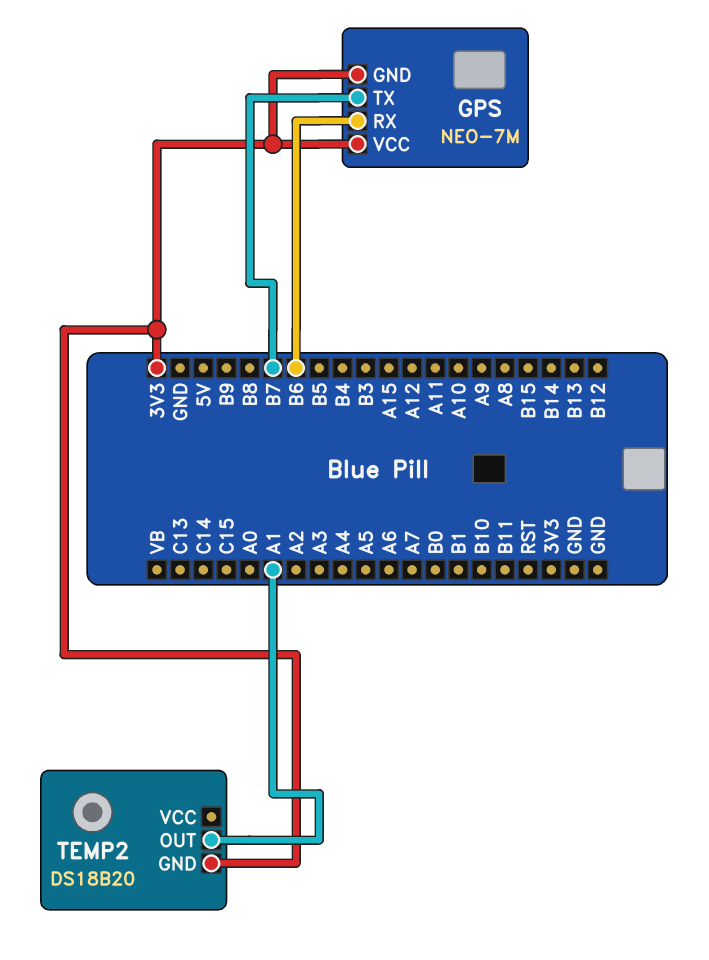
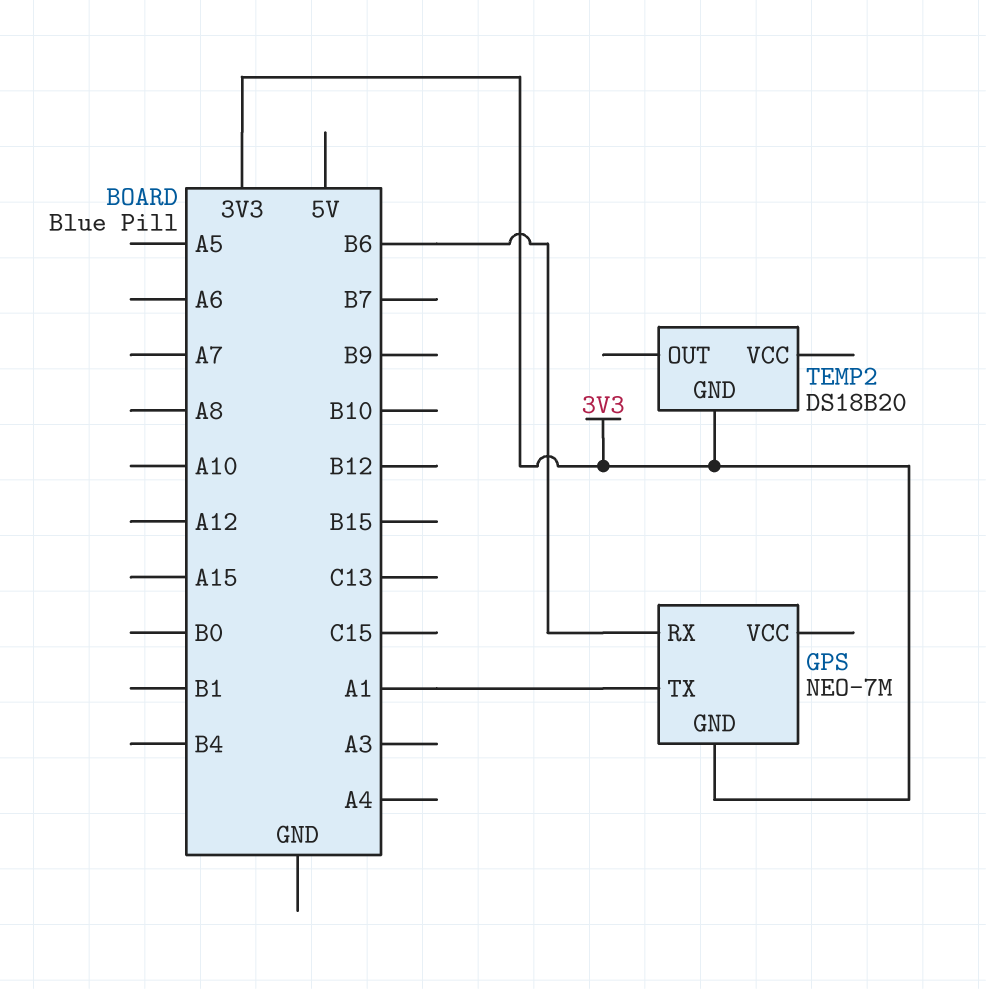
GPS pin TX: B7 -> A1
GPS pin VCC: 3V3 -> none
TEMP2 pin OUT: A1 -> none

